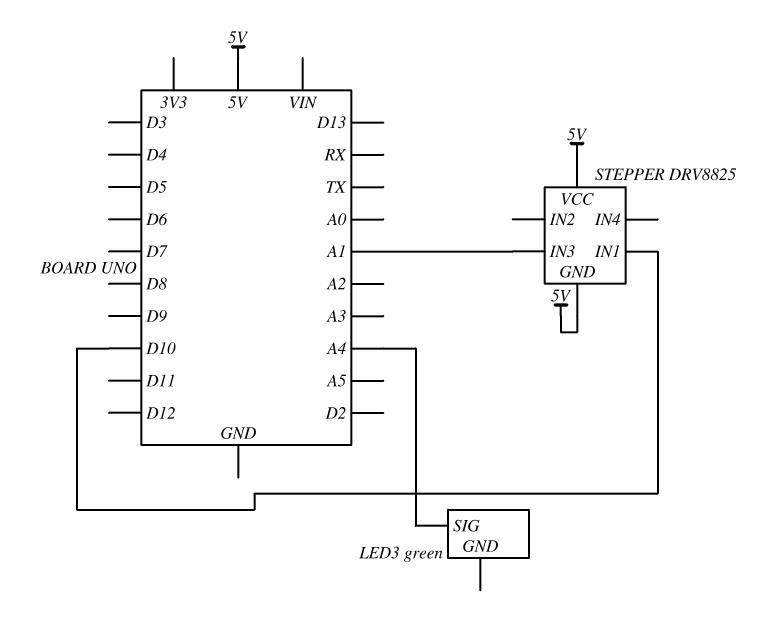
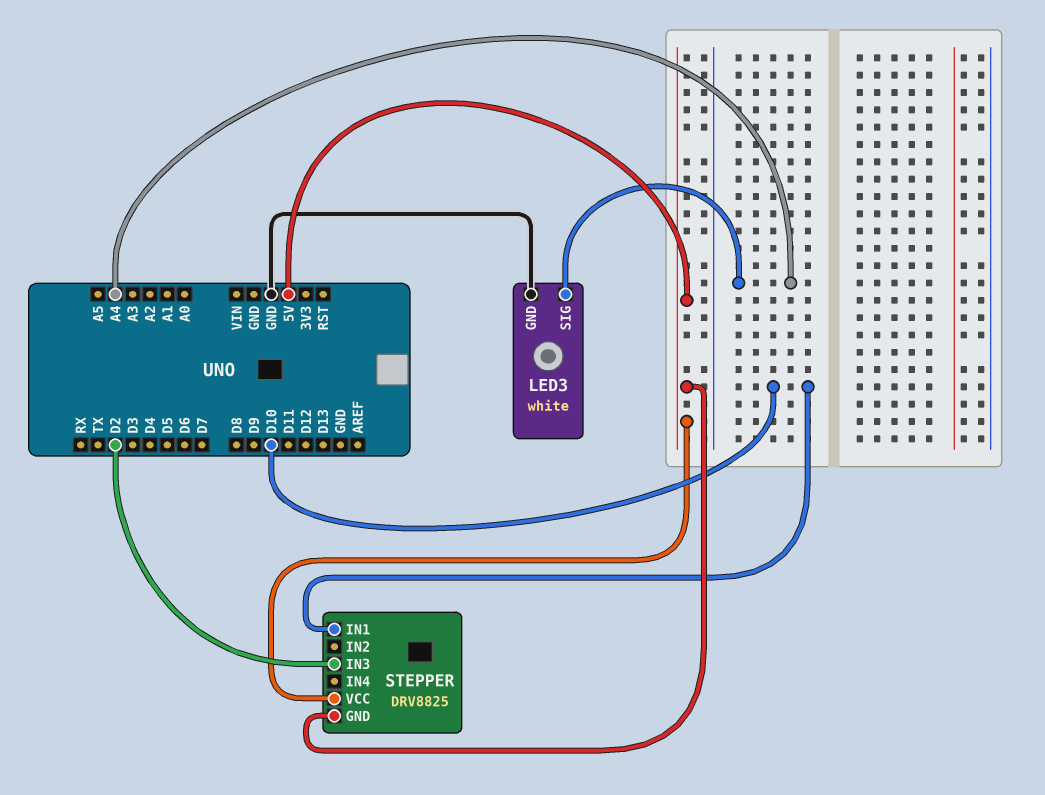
LED3: green -> white
LED3 pin GND: none -> GND
STEPPER pin IN3: A1 -> D2

